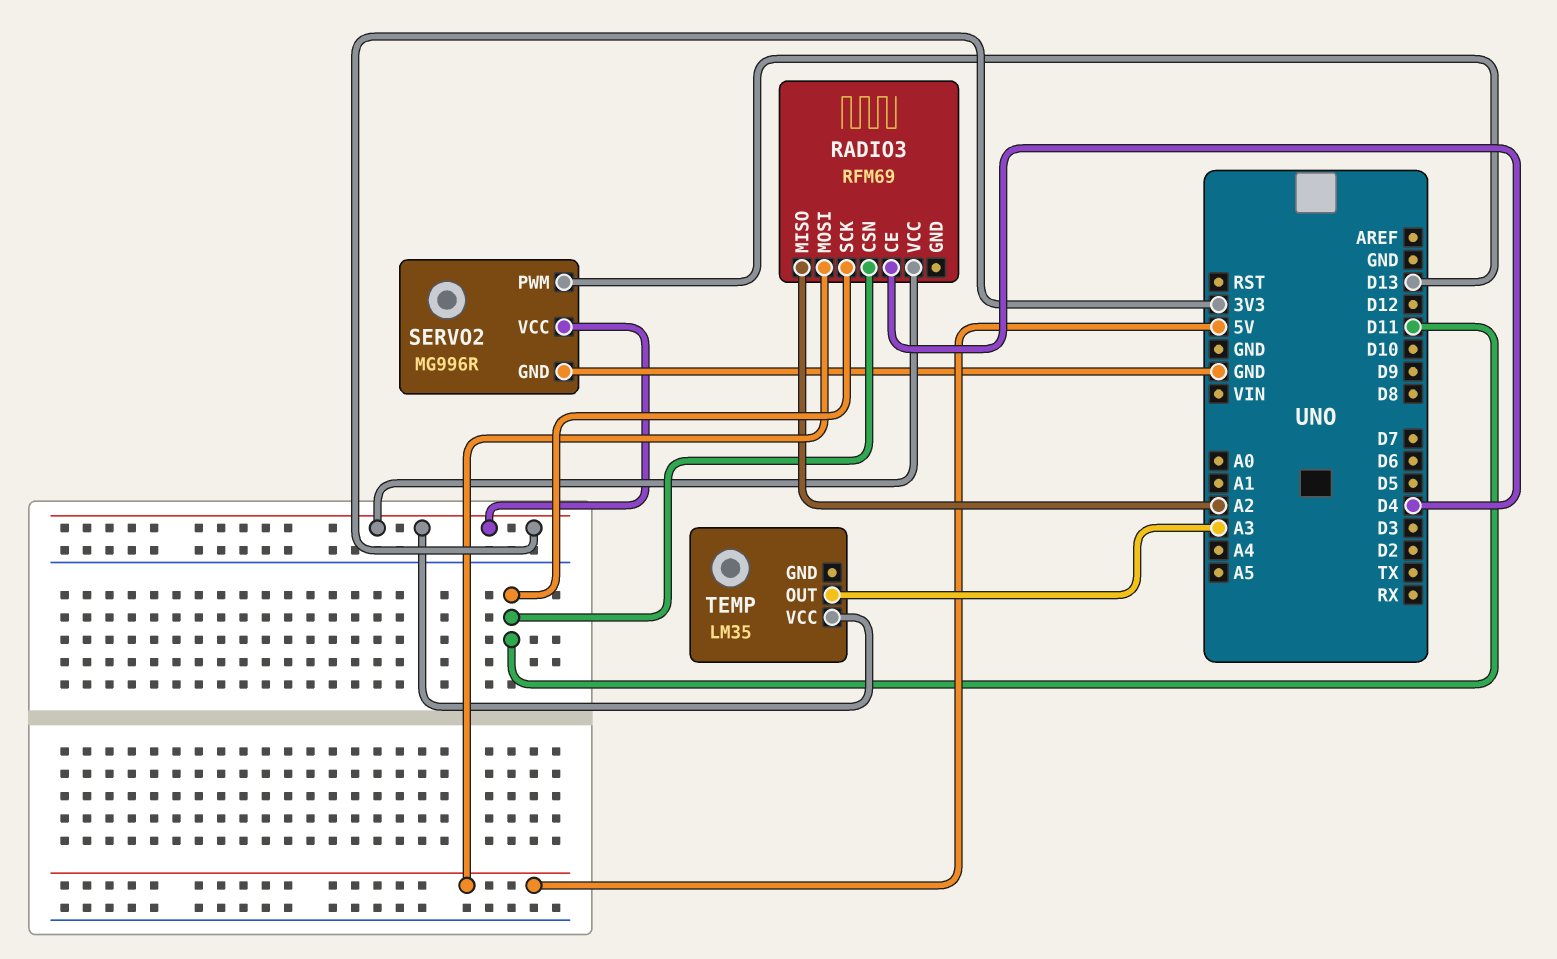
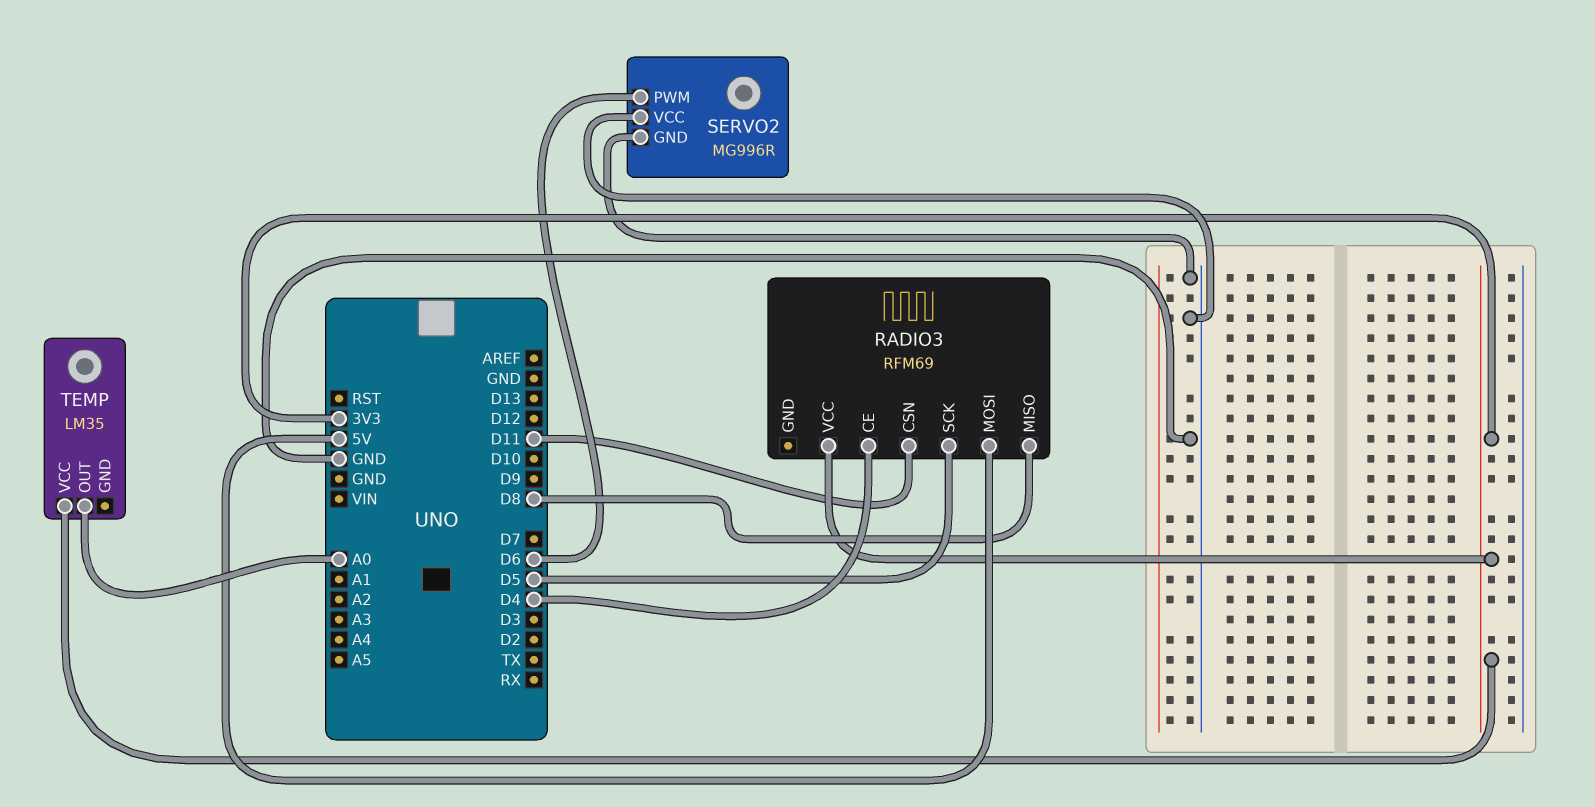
RADIO3 pin MISO: A2 -> D8
RADIO3 pin SCK: D11 -> D5
SERVO2 pin PWM: D13 -> D6
SERVO2 pin VCC: 3V3 -> GND
TEMP pin OUT: A3 -> A0

